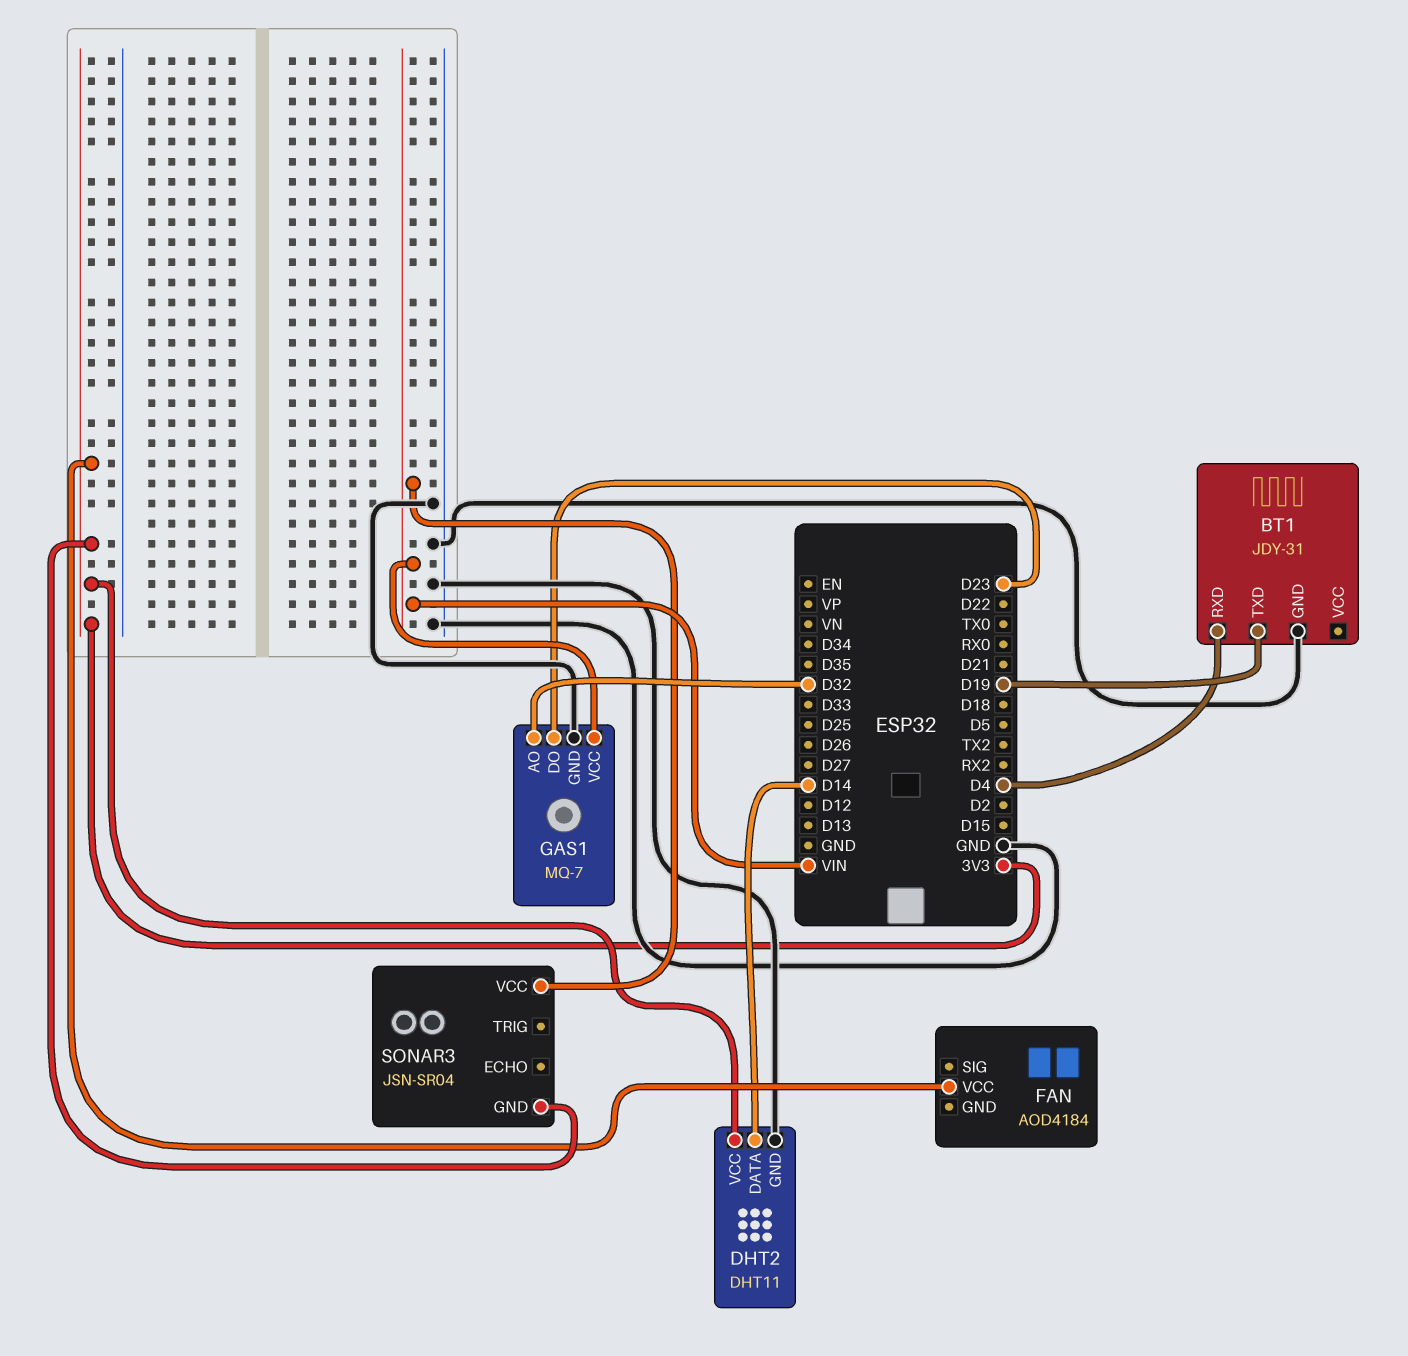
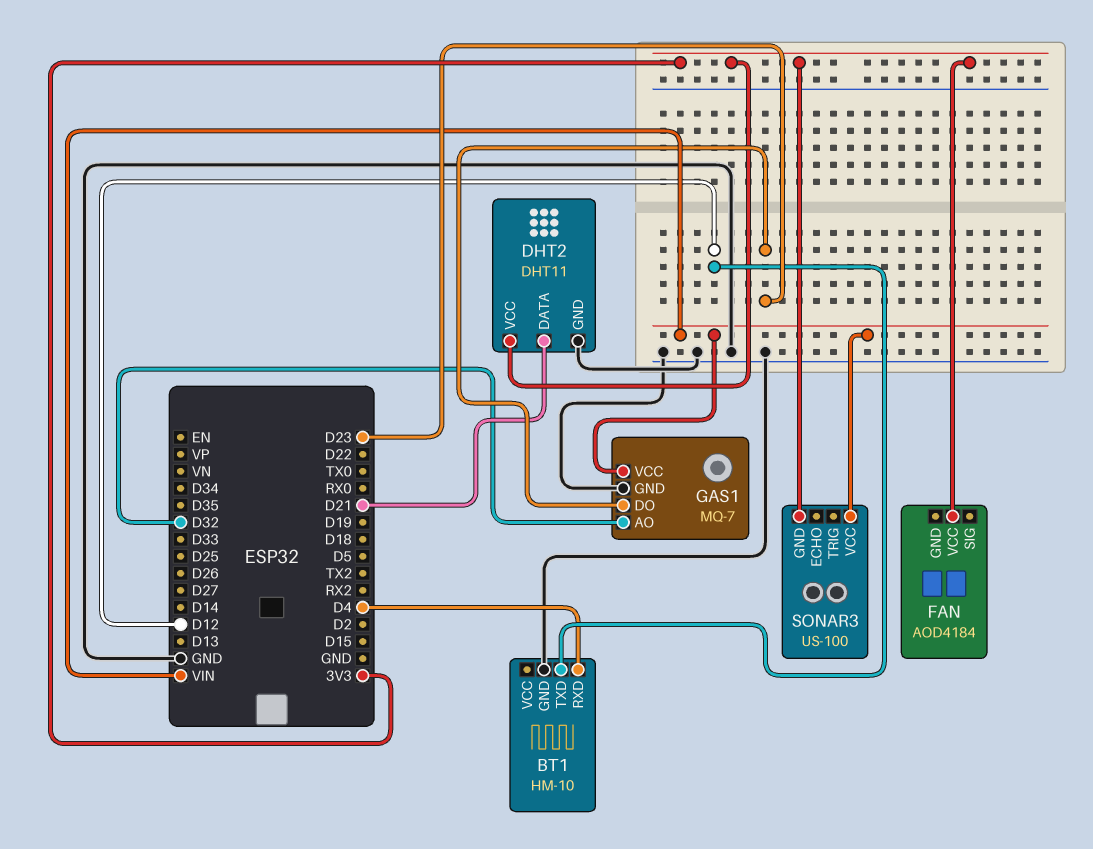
BT1: JDY-31 -> HM-10
BT1 pin TXD: D19 -> D12
DHT2 pin DATA: D14 -> D21
SONAR3: JSN-SR04 -> US-100

